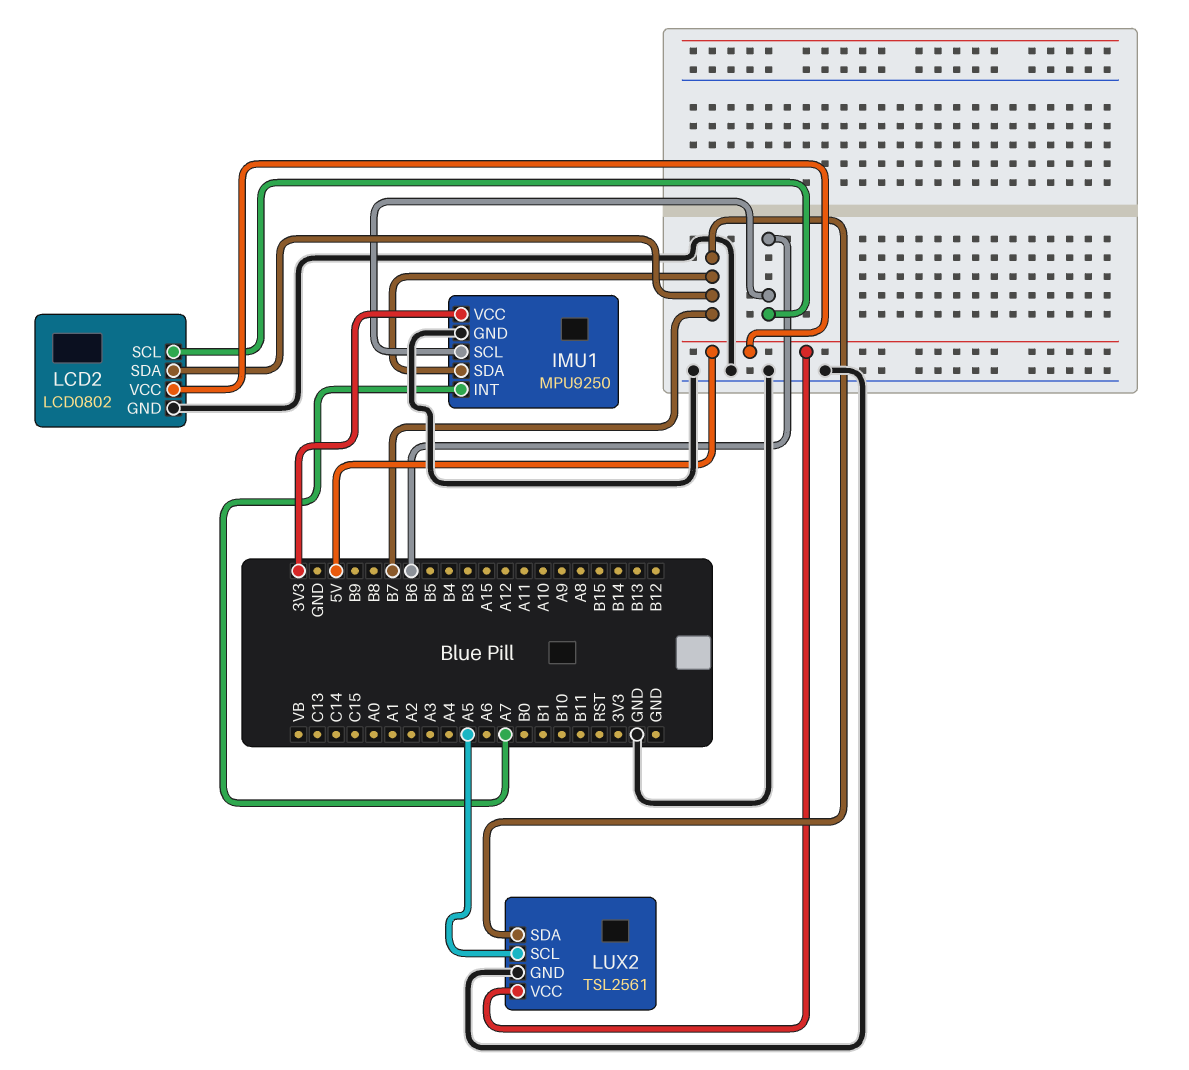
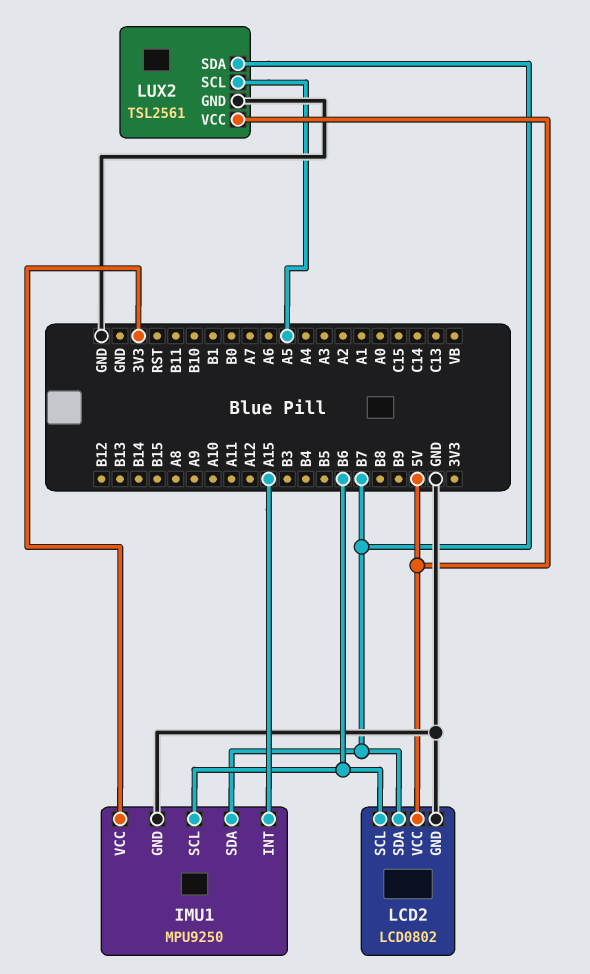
IMU1 pin INT: A7 -> A15

